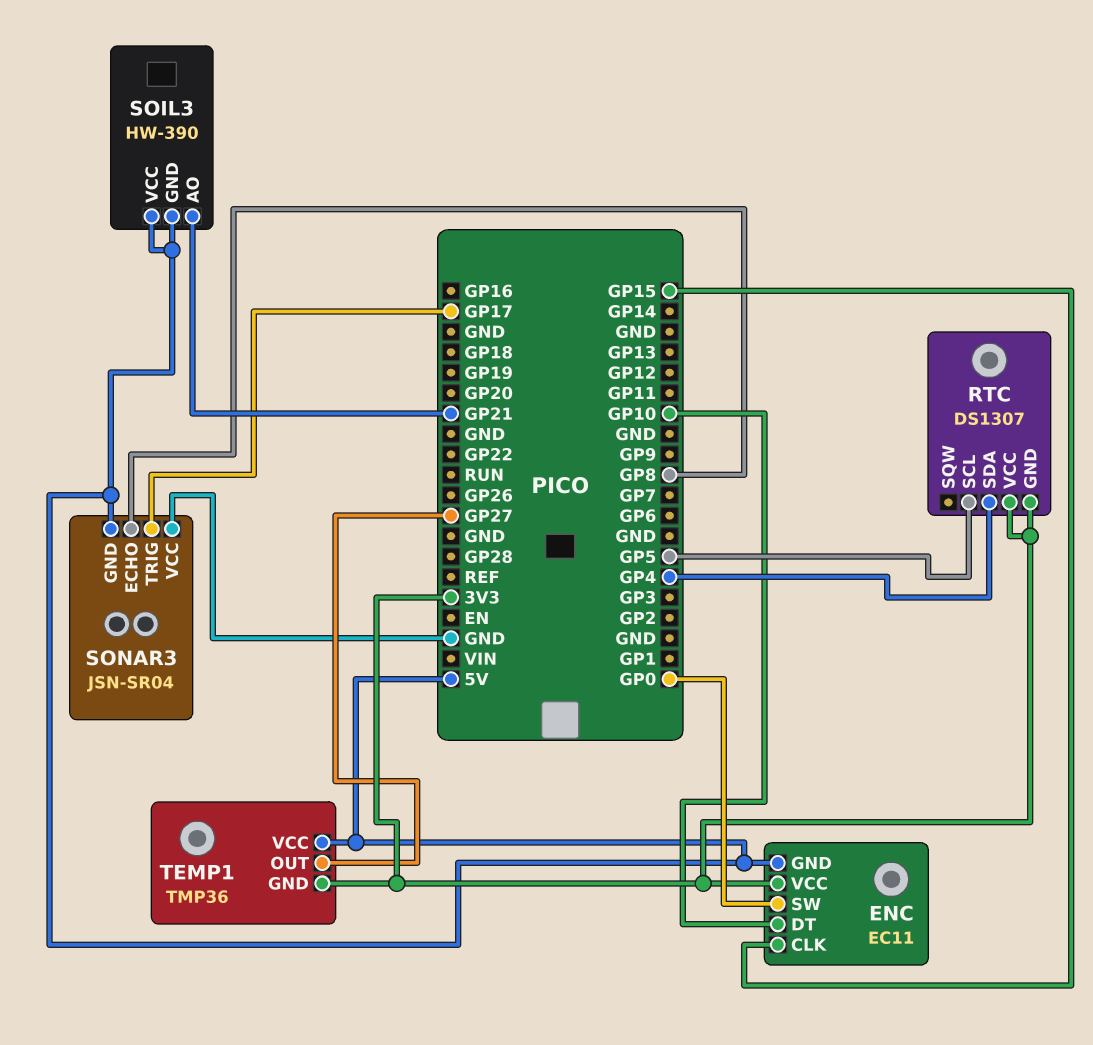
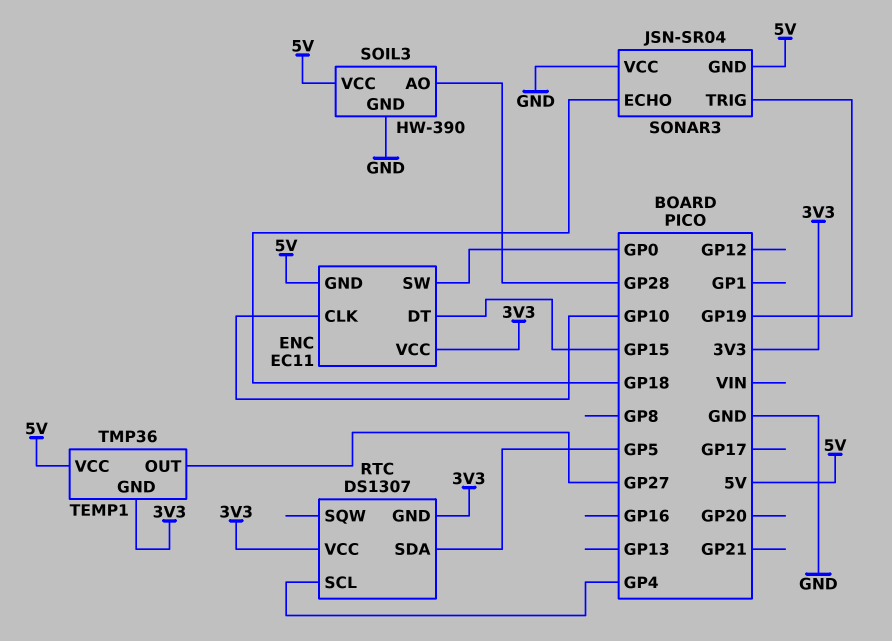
ENC pin CLK: GP15 -> GP10
ENC pin DT: GP10 -> GP15
RTC pin SCL: GP5 -> GP4
RTC pin SDA: GP4 -> GP5
SOIL3 pin AO: GP21 -> GP28
SOIL3 pin GND: 5V -> GND
SONAR3 pin ECHO: GP8 -> GP18
SONAR3 pin TRIG: GP17 -> GP19

